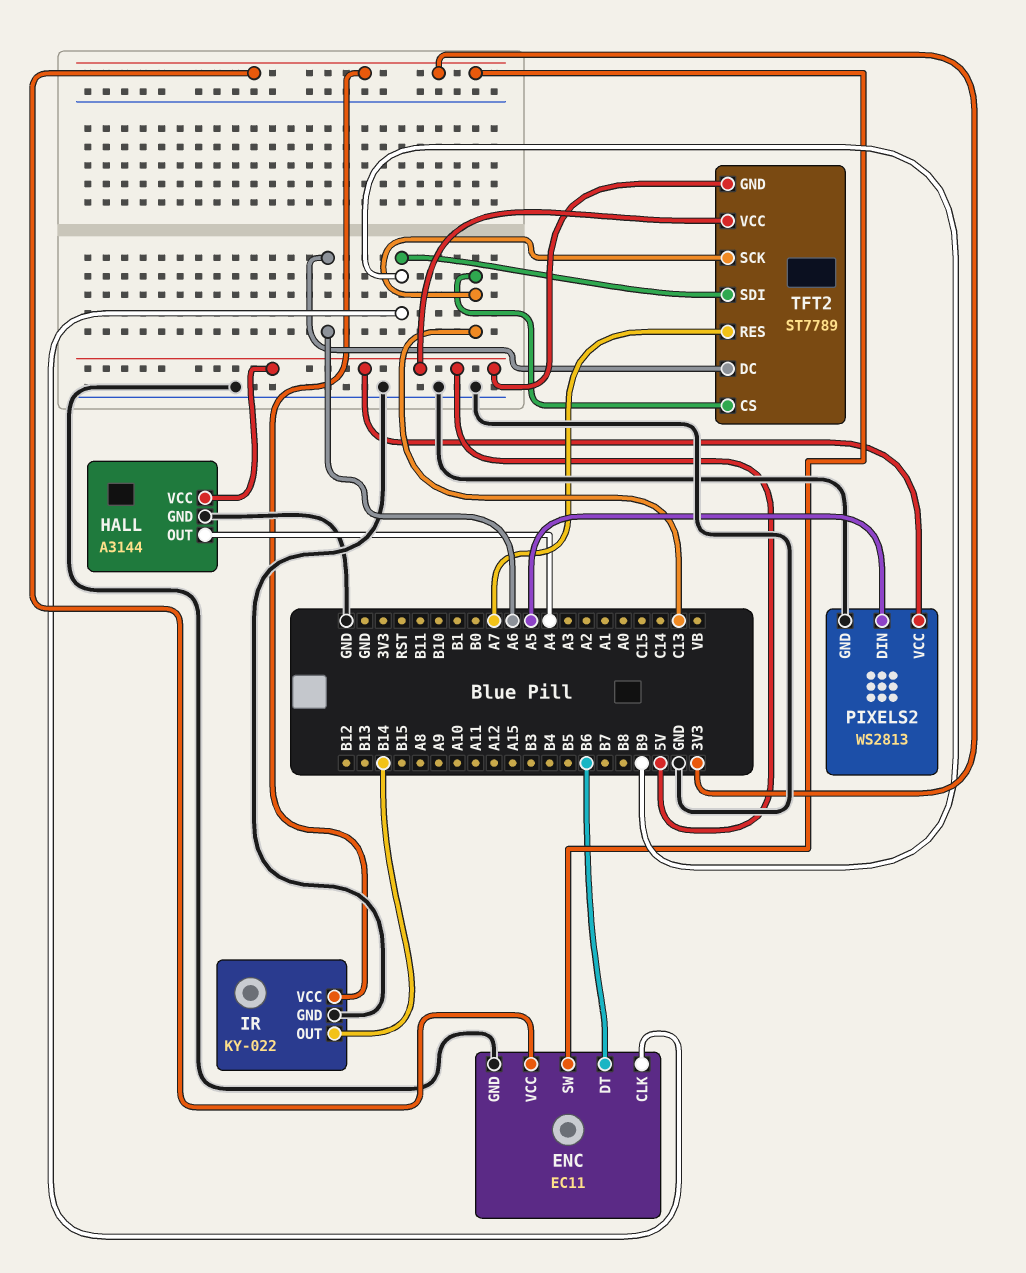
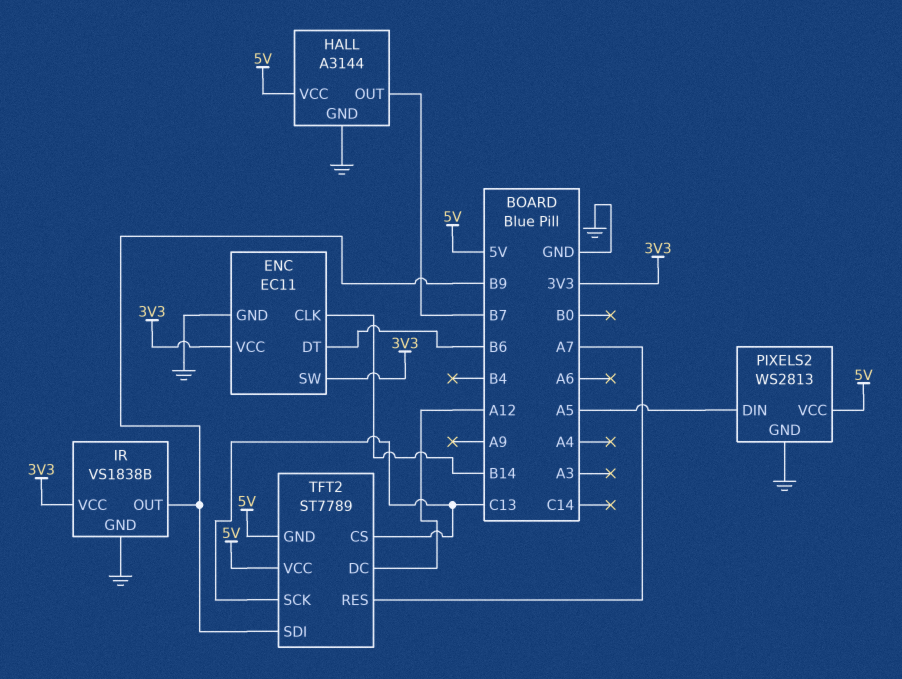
ENC pin CLK: B9 -> B14
HALL pin OUT: A4 -> B7
IR: KY-022 -> VS1838B
IR pin OUT: B14 -> B9
TFT2 pin DC: A6 -> A12

